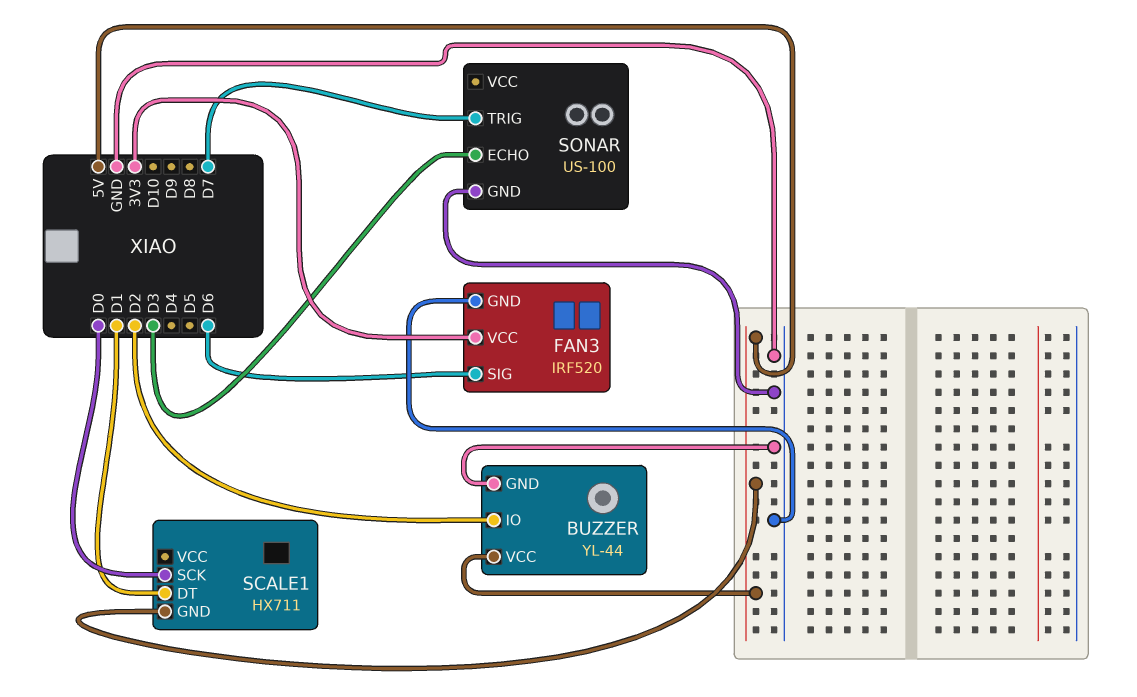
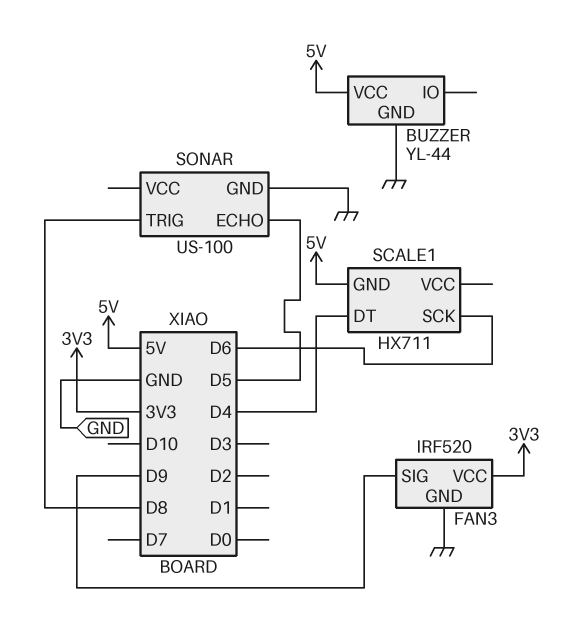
BUZZER pin IO: D2 -> none
FAN3 pin SIG: D6 -> D9
SCALE1 pin DT: D1 -> D4
SCALE1 pin SCK: D0 -> D6
SONAR pin ECHO: D3 -> D5
SONAR pin TRIG: D7 -> D8

